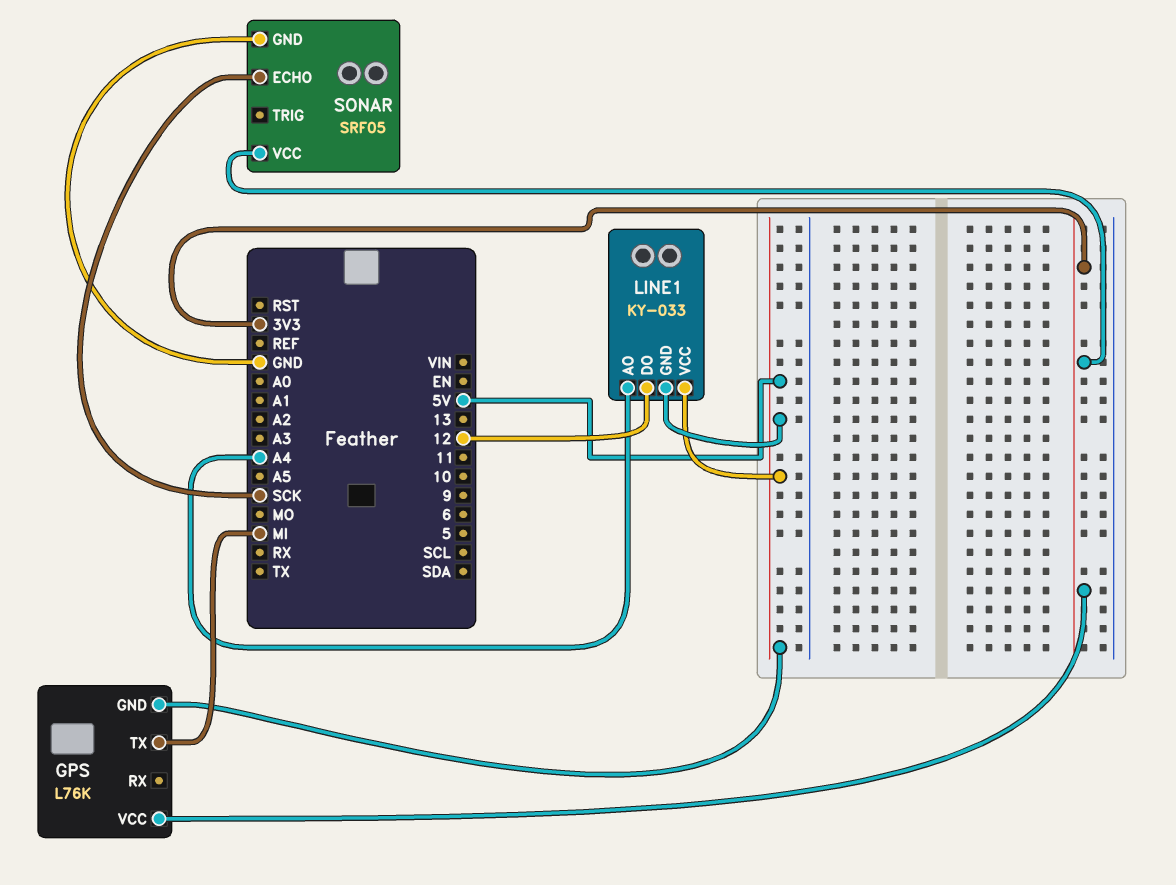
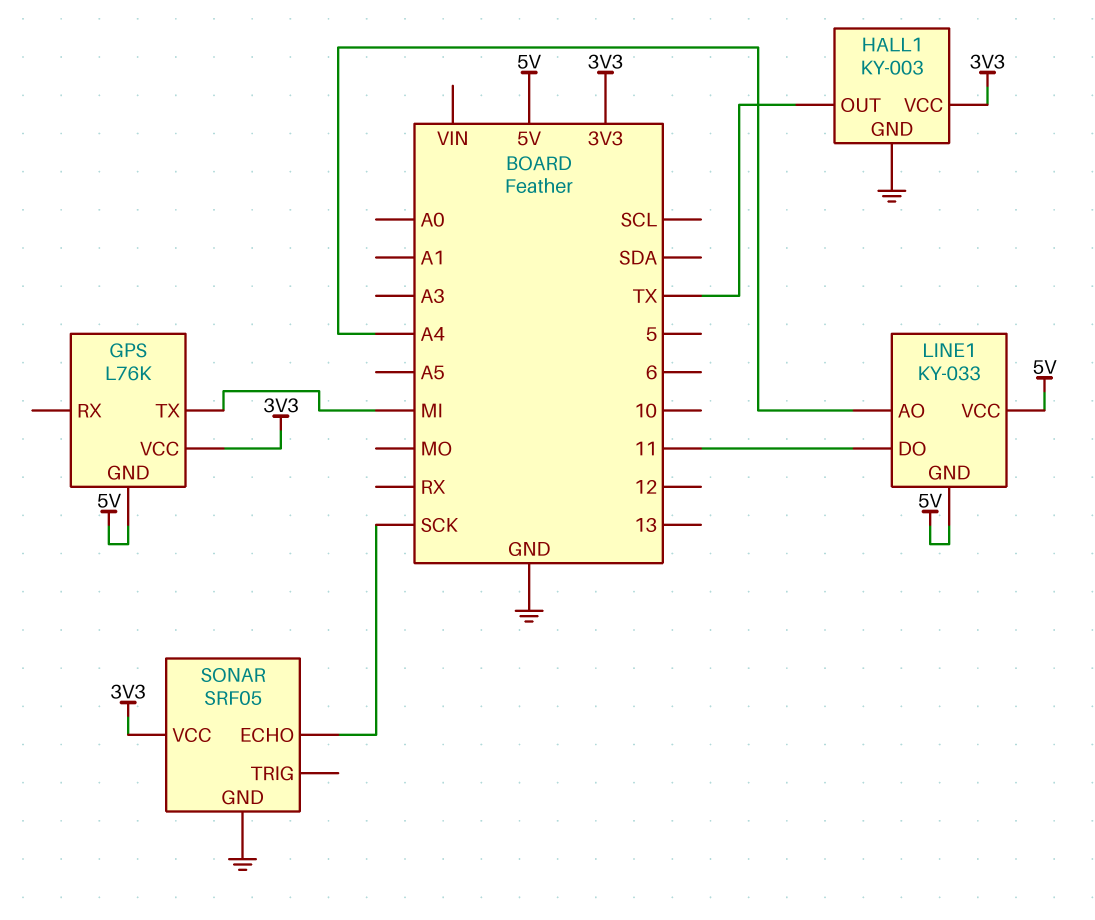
HALL1: none -> KY-003
HALL1 pin GND: none -> GND
HALL1 pin OUT: none -> TX
HALL1 pin VCC: none -> 3V3
LINE1 pin DO: 12 -> 11

